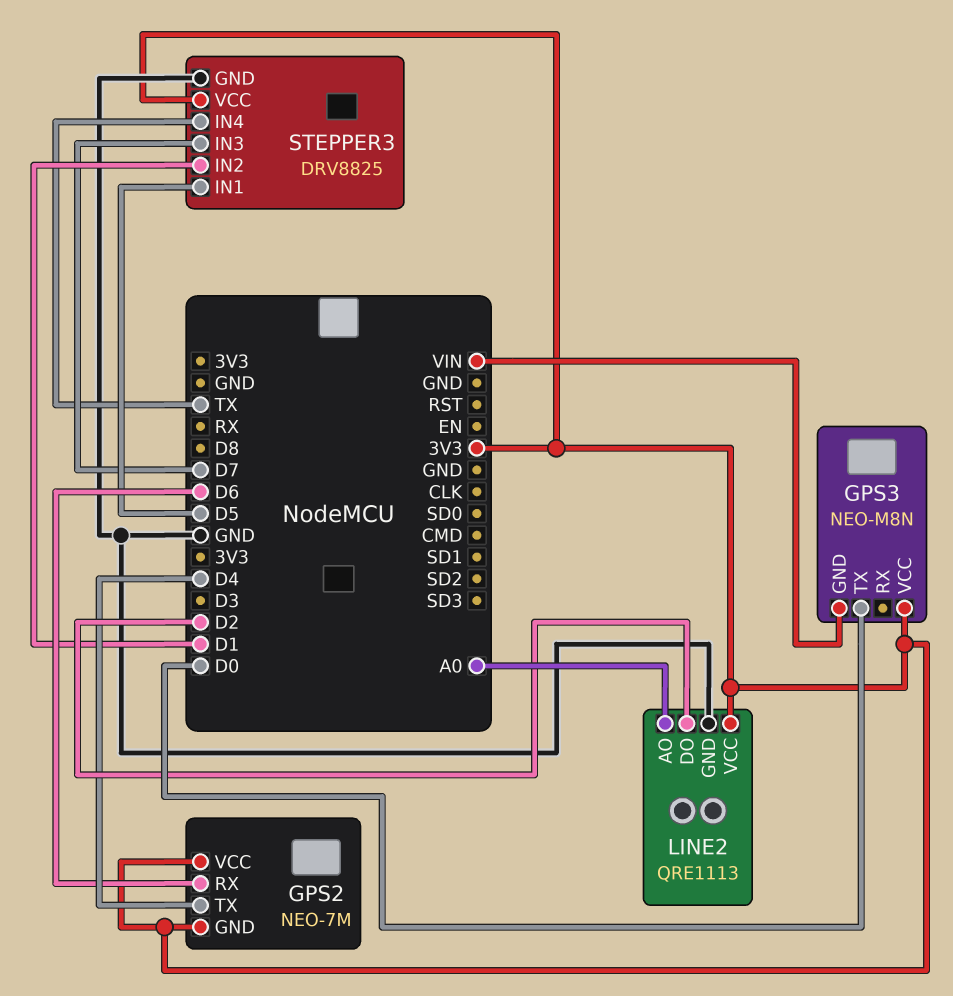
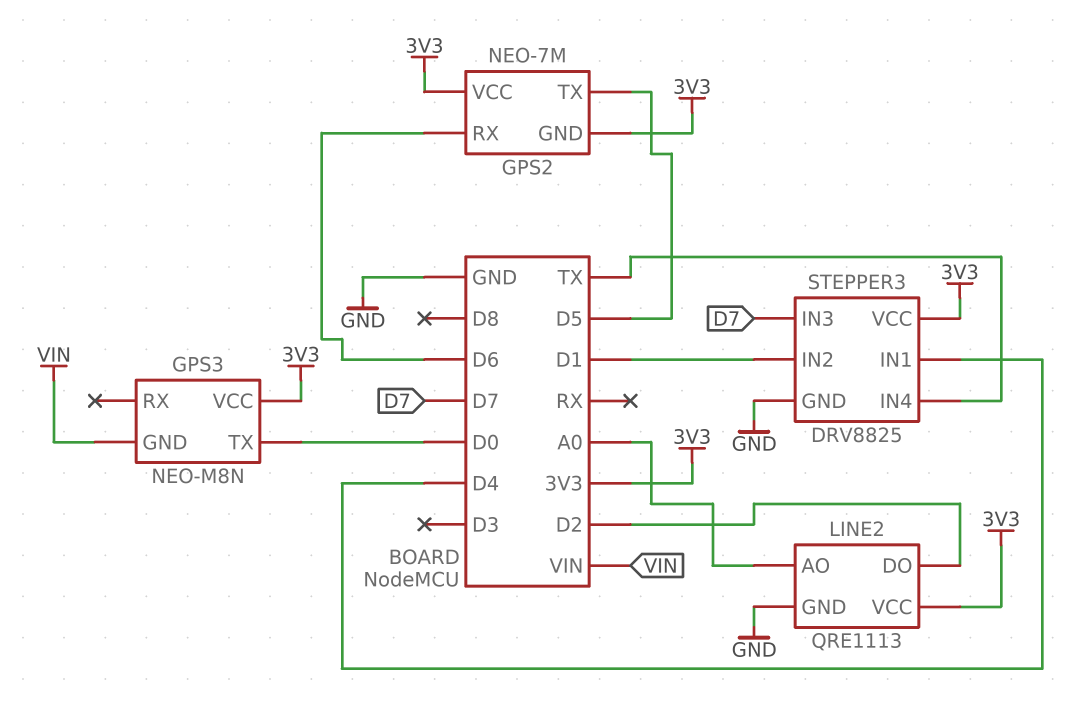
GPS2 pin TX: D4 -> D5
STEPPER3 pin IN1: D5 -> D4

